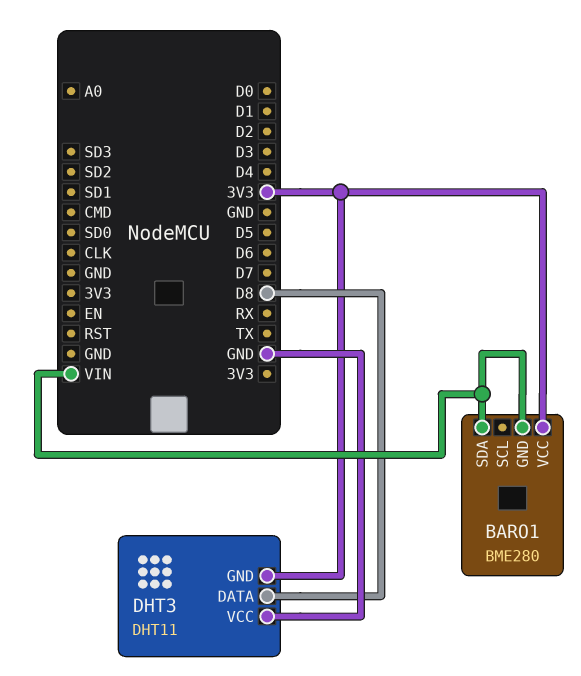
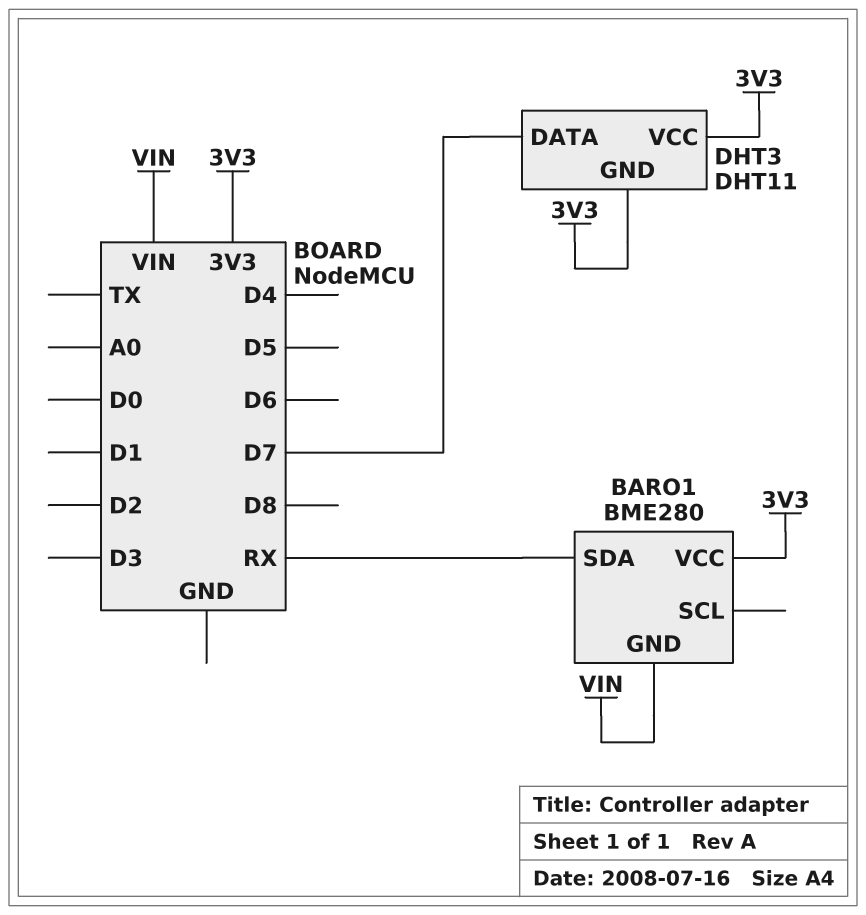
BARO1 pin SDA: VIN -> RX
DHT3 pin DATA: D8 -> D7
DHT3 pin VCC: GND -> 3V3

